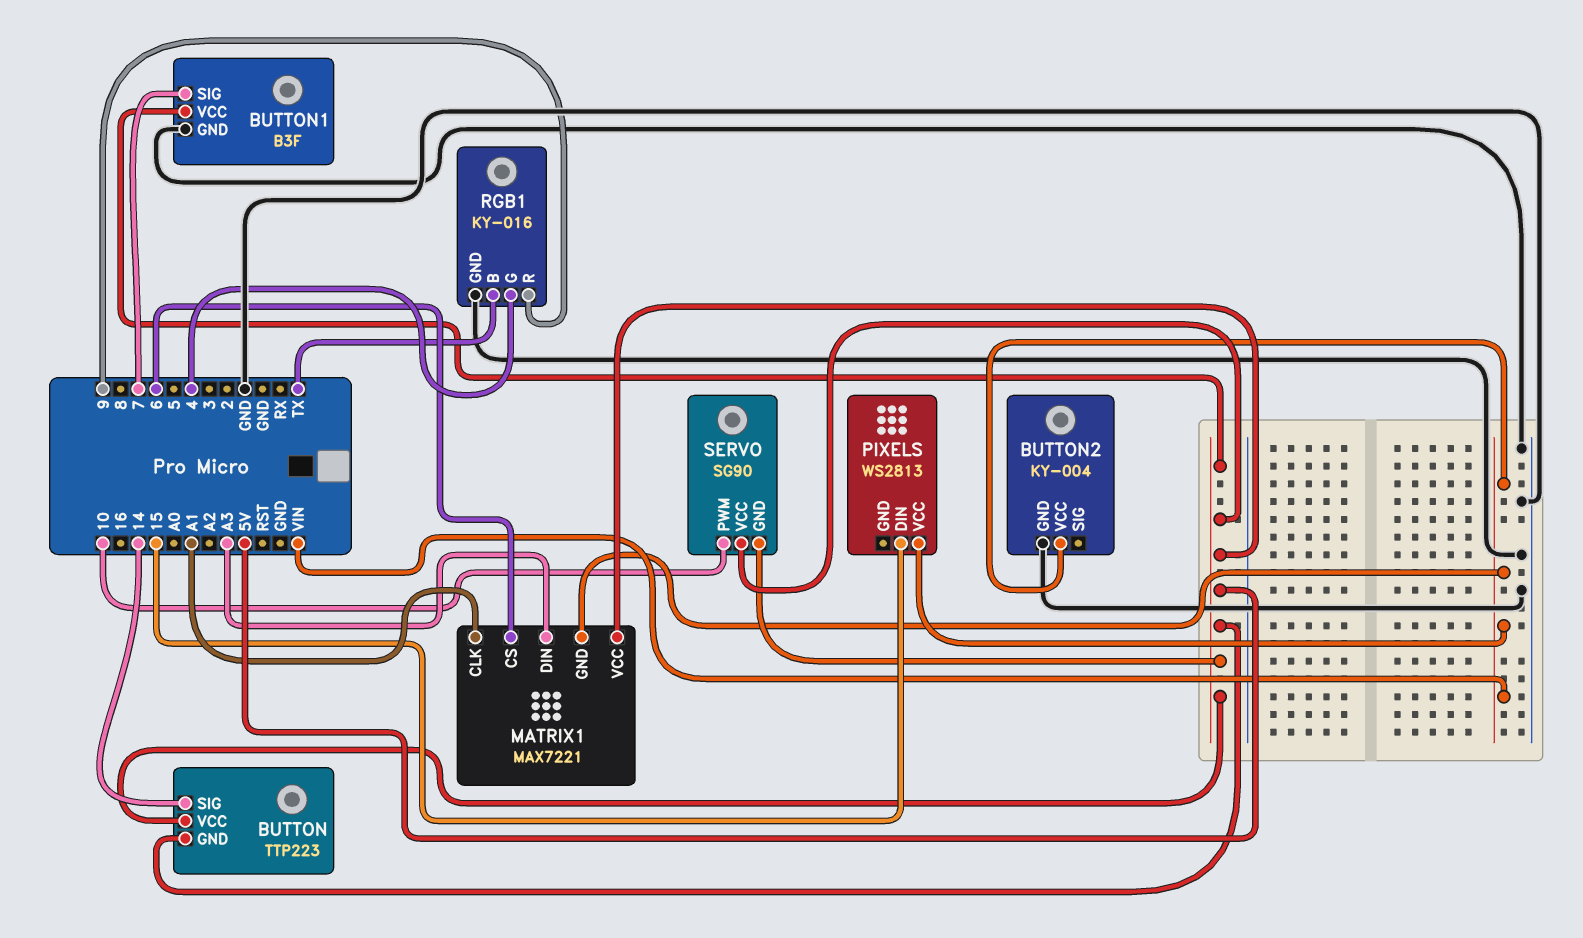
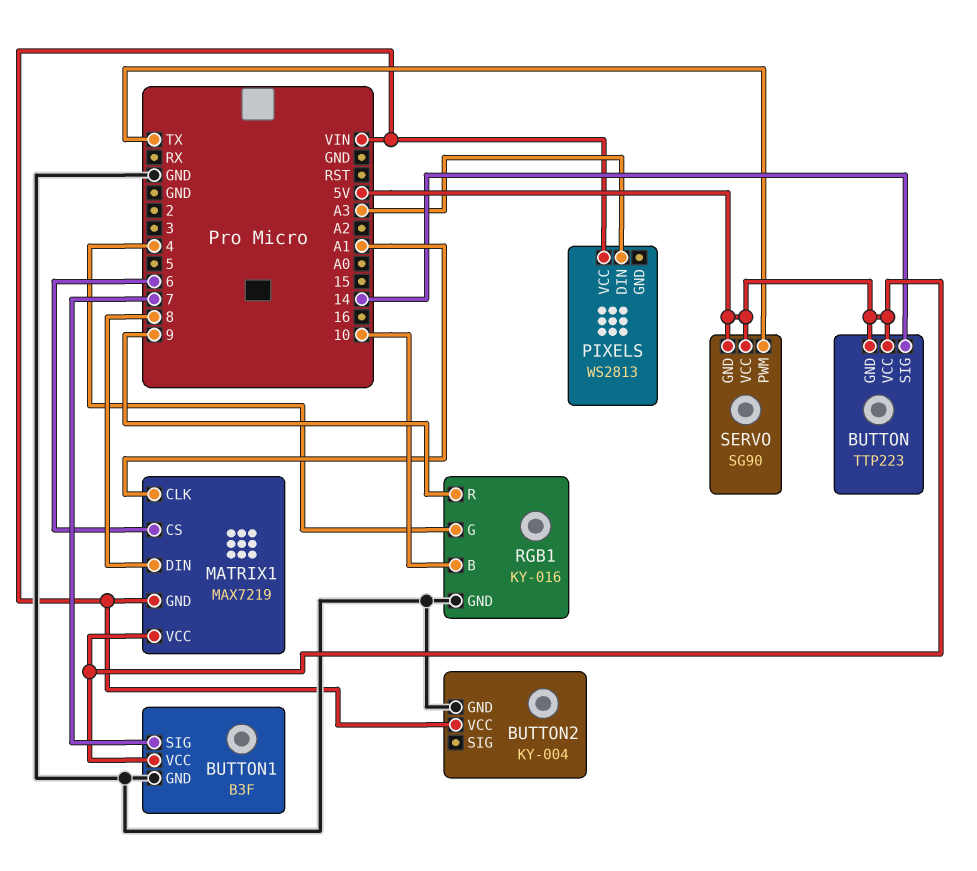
MATRIX1: MAX7221 -> MAX7219
MATRIX1 pin DIN: A3 -> 8
PIXELS pin DIN: 15 -> A3
RGB1 pin B: TX -> 10
SERVO pin PWM: 10 -> TX

